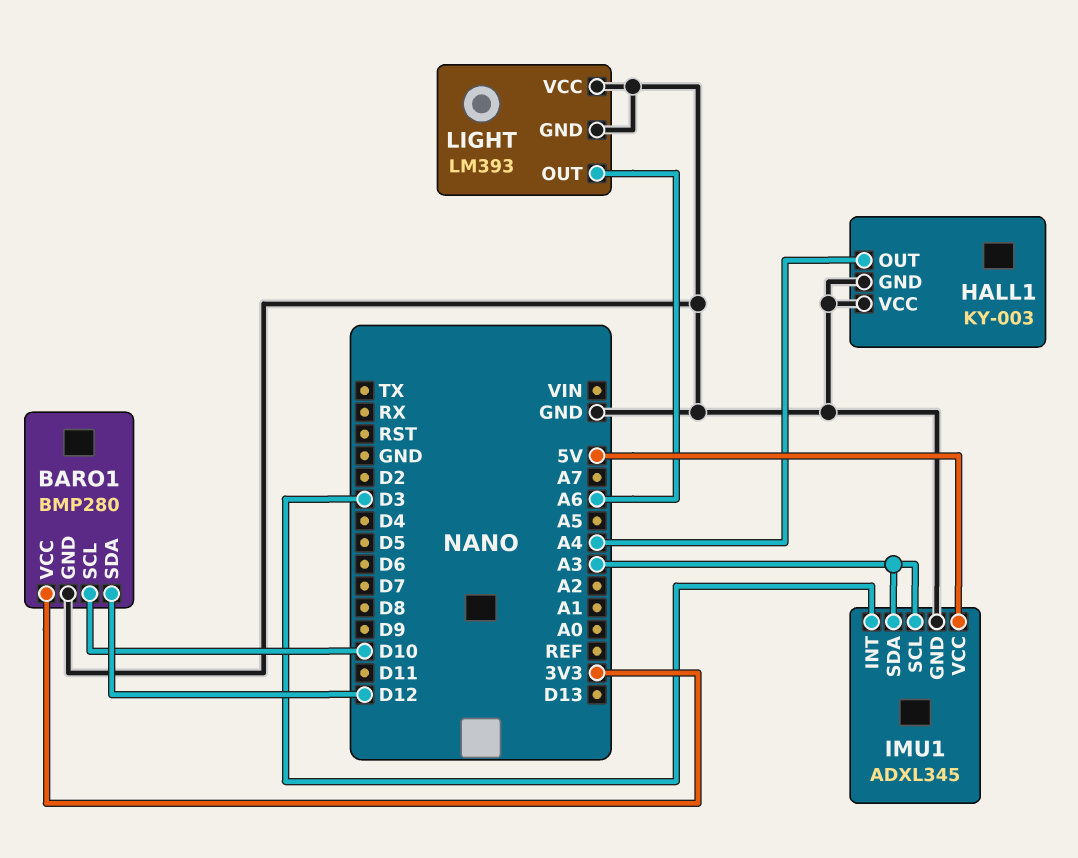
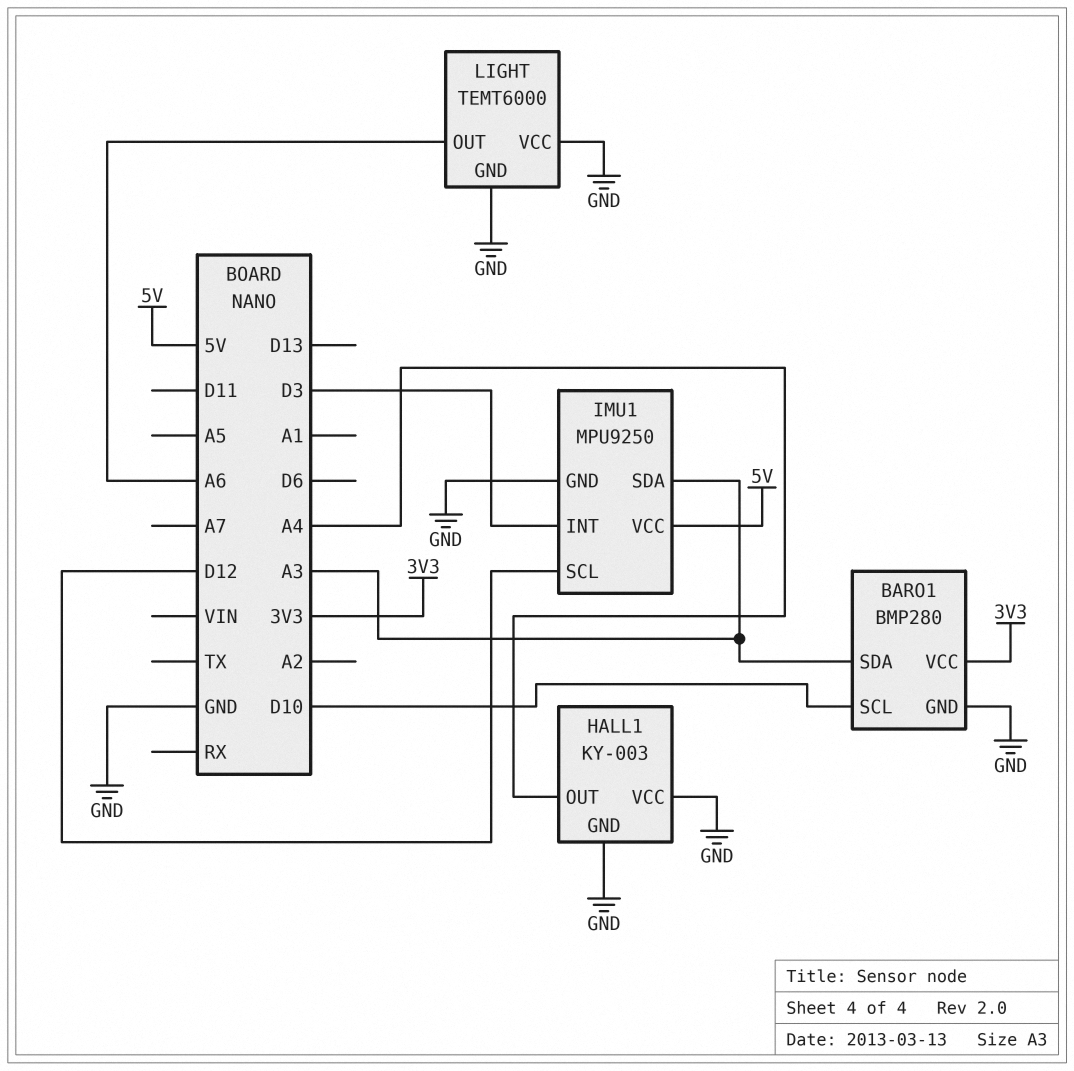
BARO1 pin SDA: D12 -> A3
IMU1: ADXL345 -> MPU9250
IMU1 pin SCL: A3 -> D12
LIGHT: LM393 -> TEMT6000

